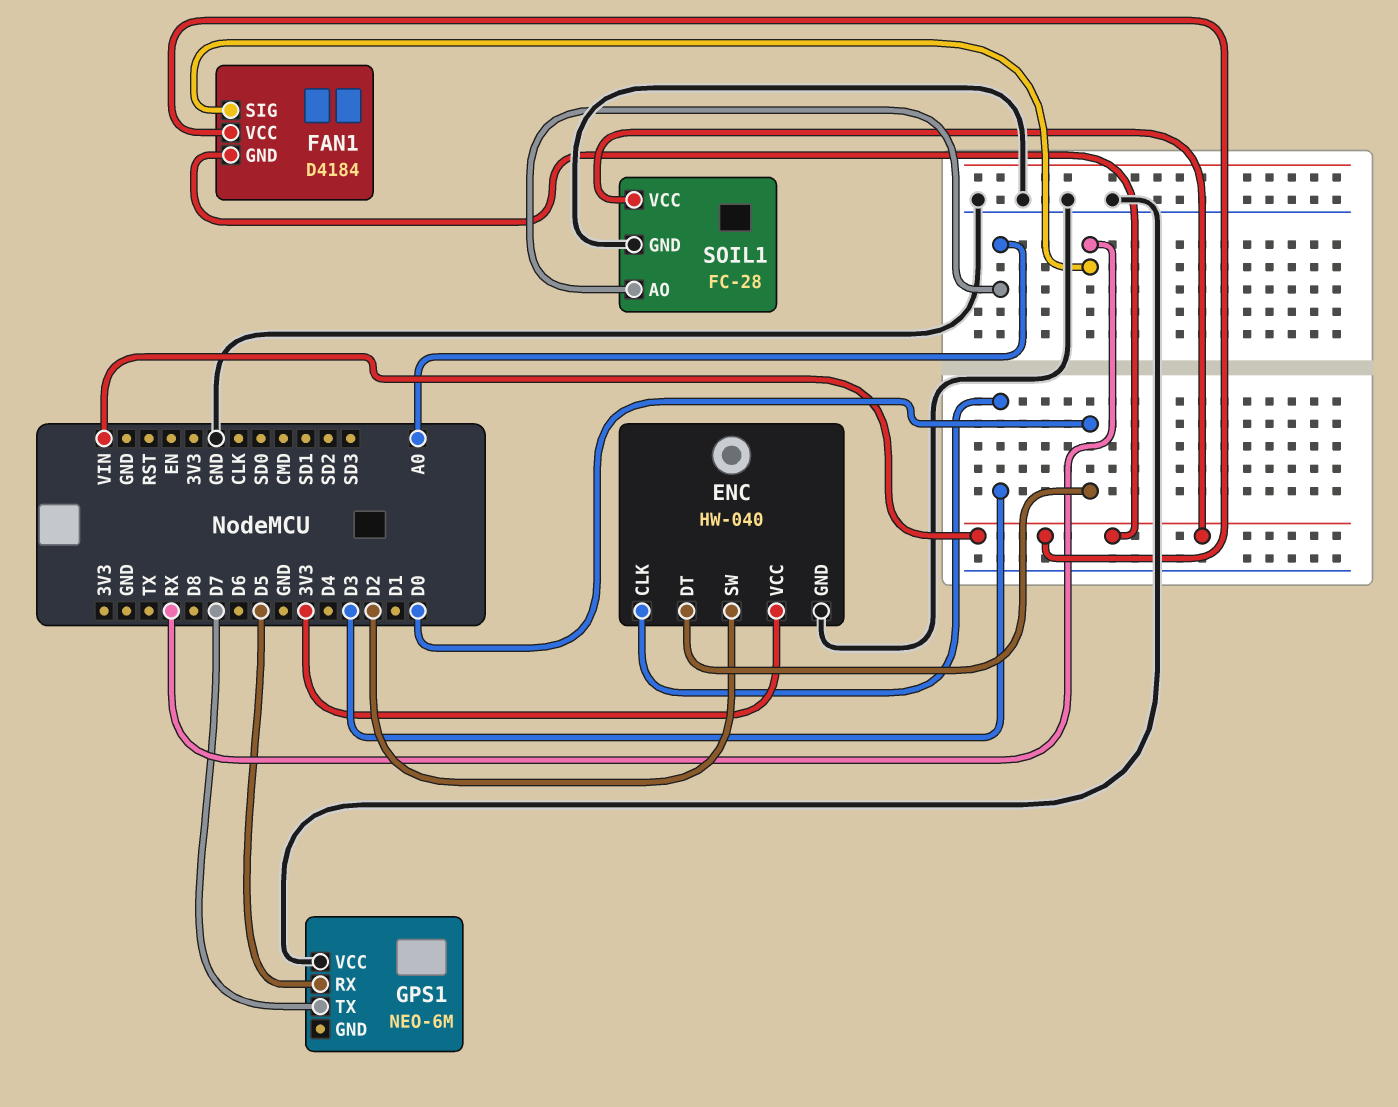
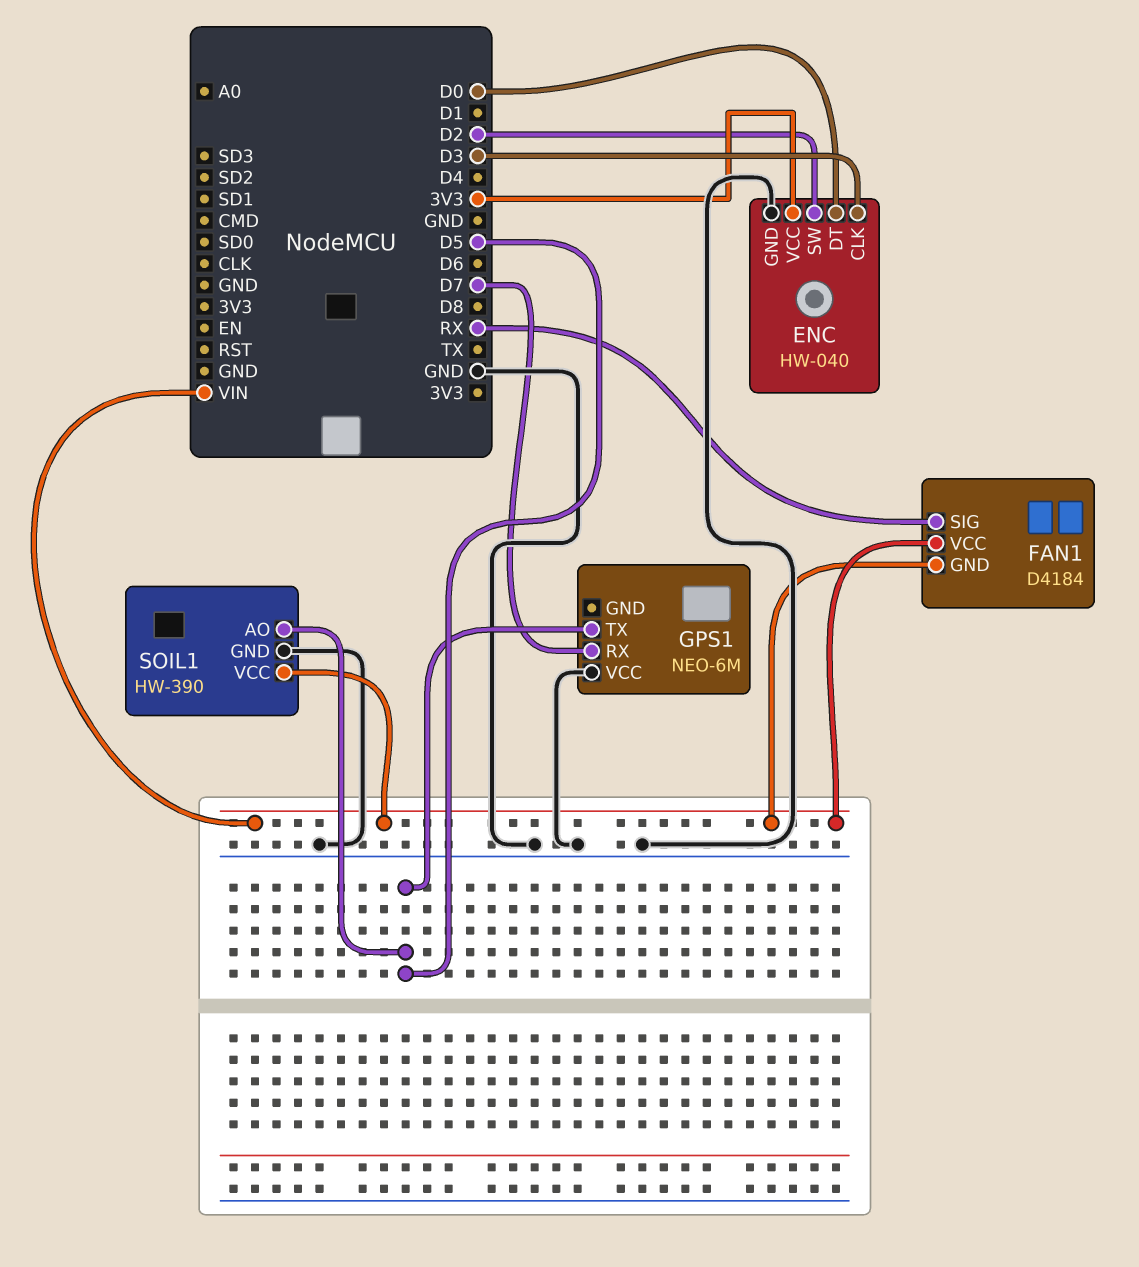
GPS1 pin RX: D5 -> D7
GPS1 pin TX: D7 -> D5
SOIL1: FC-28 -> HW-390
SOIL1 pin AO: A0 -> D5

